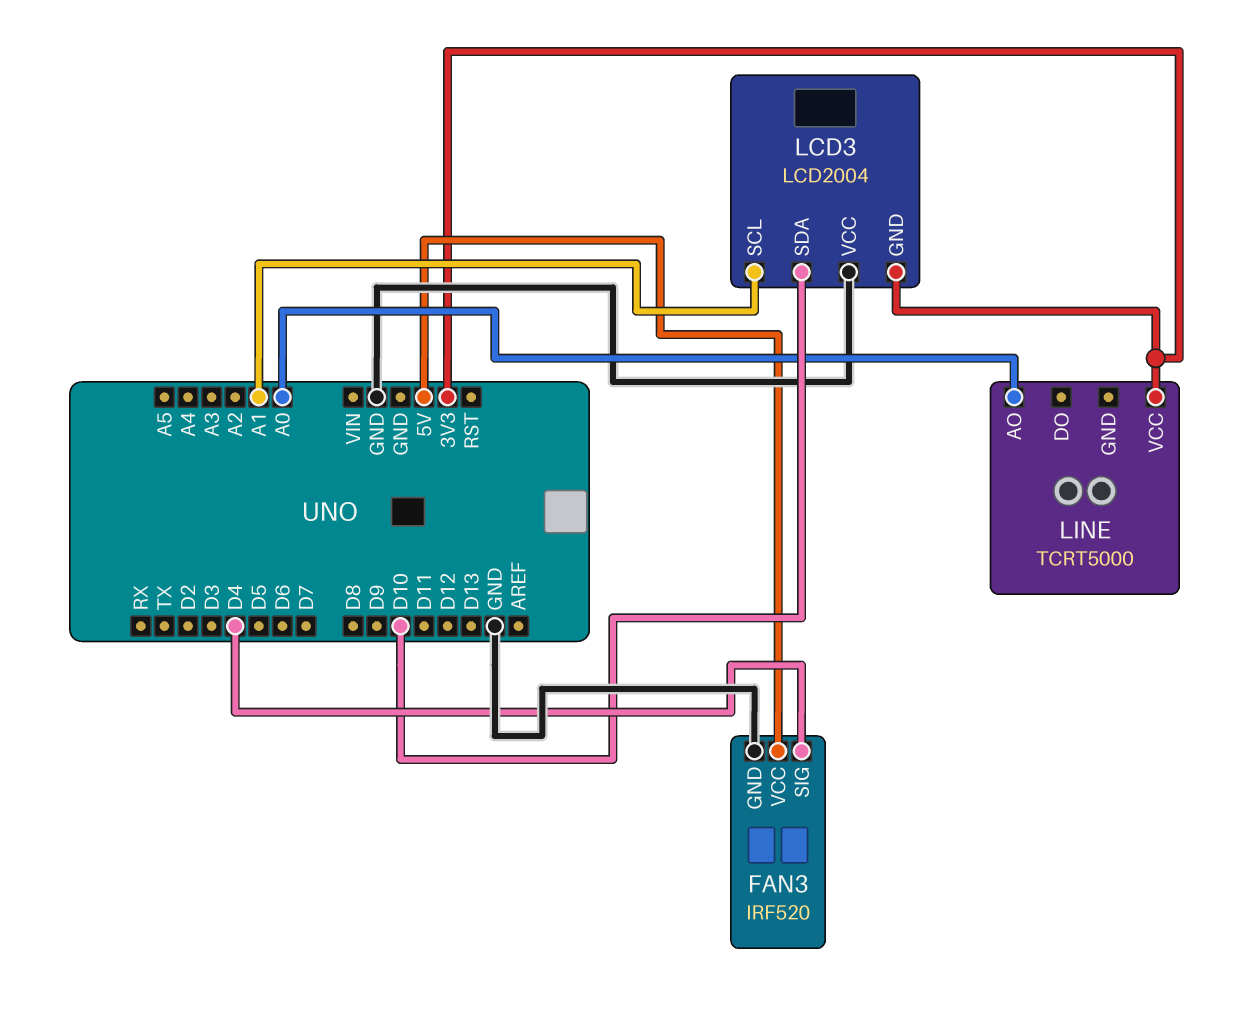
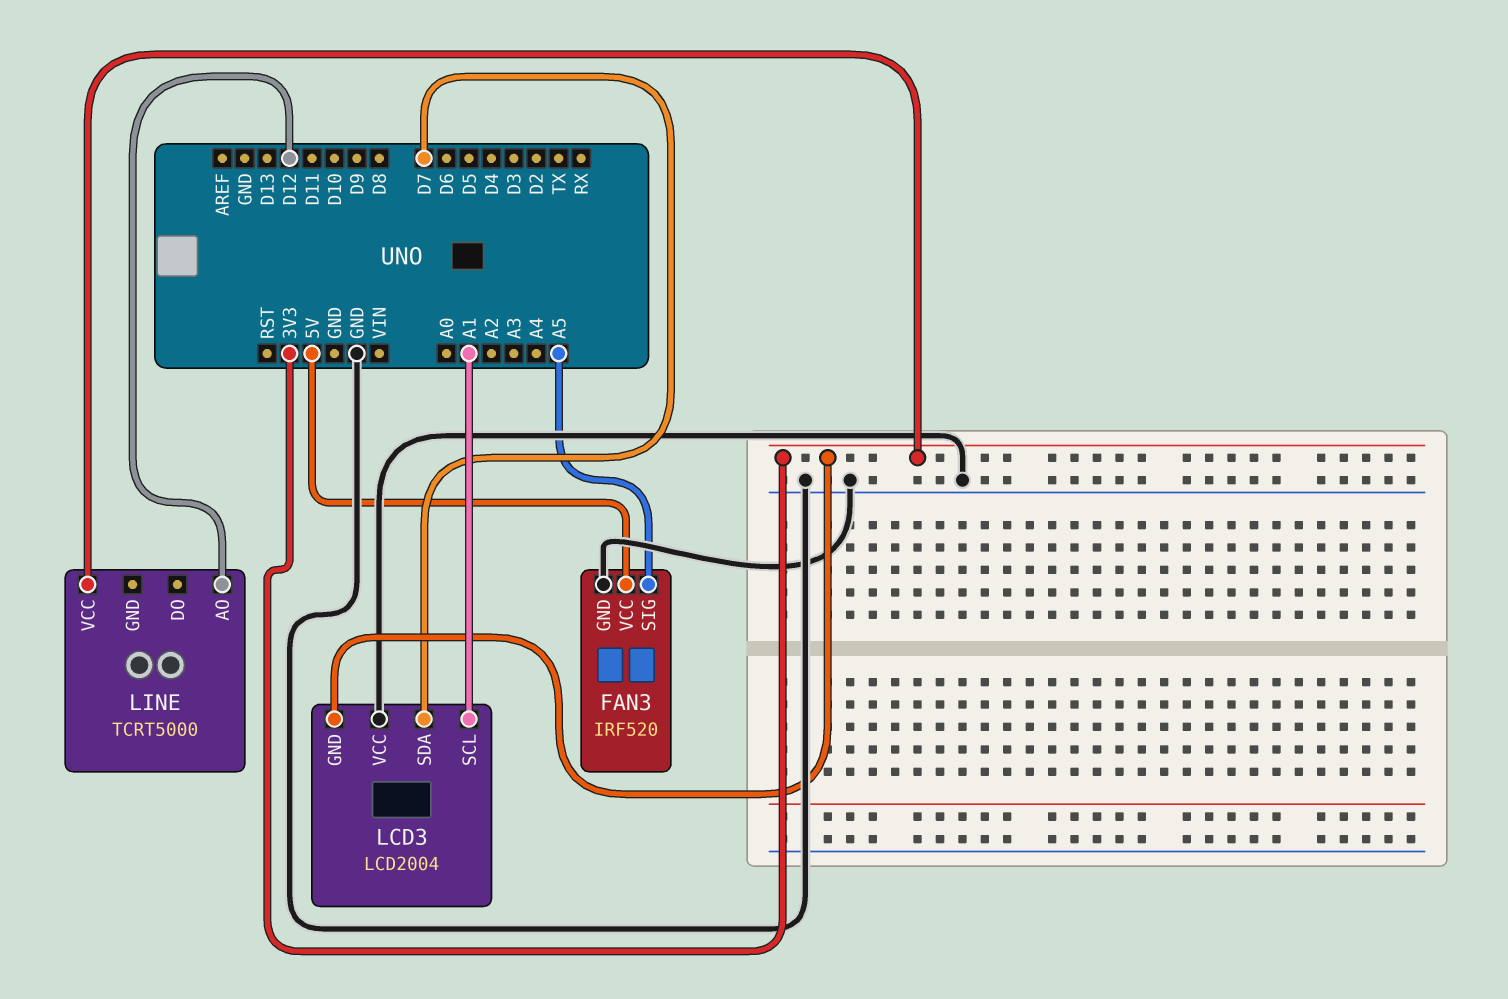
FAN3 pin SIG: D4 -> A5
LCD3 pin SDA: D10 -> D7
LINE pin AO: A0 -> D12

